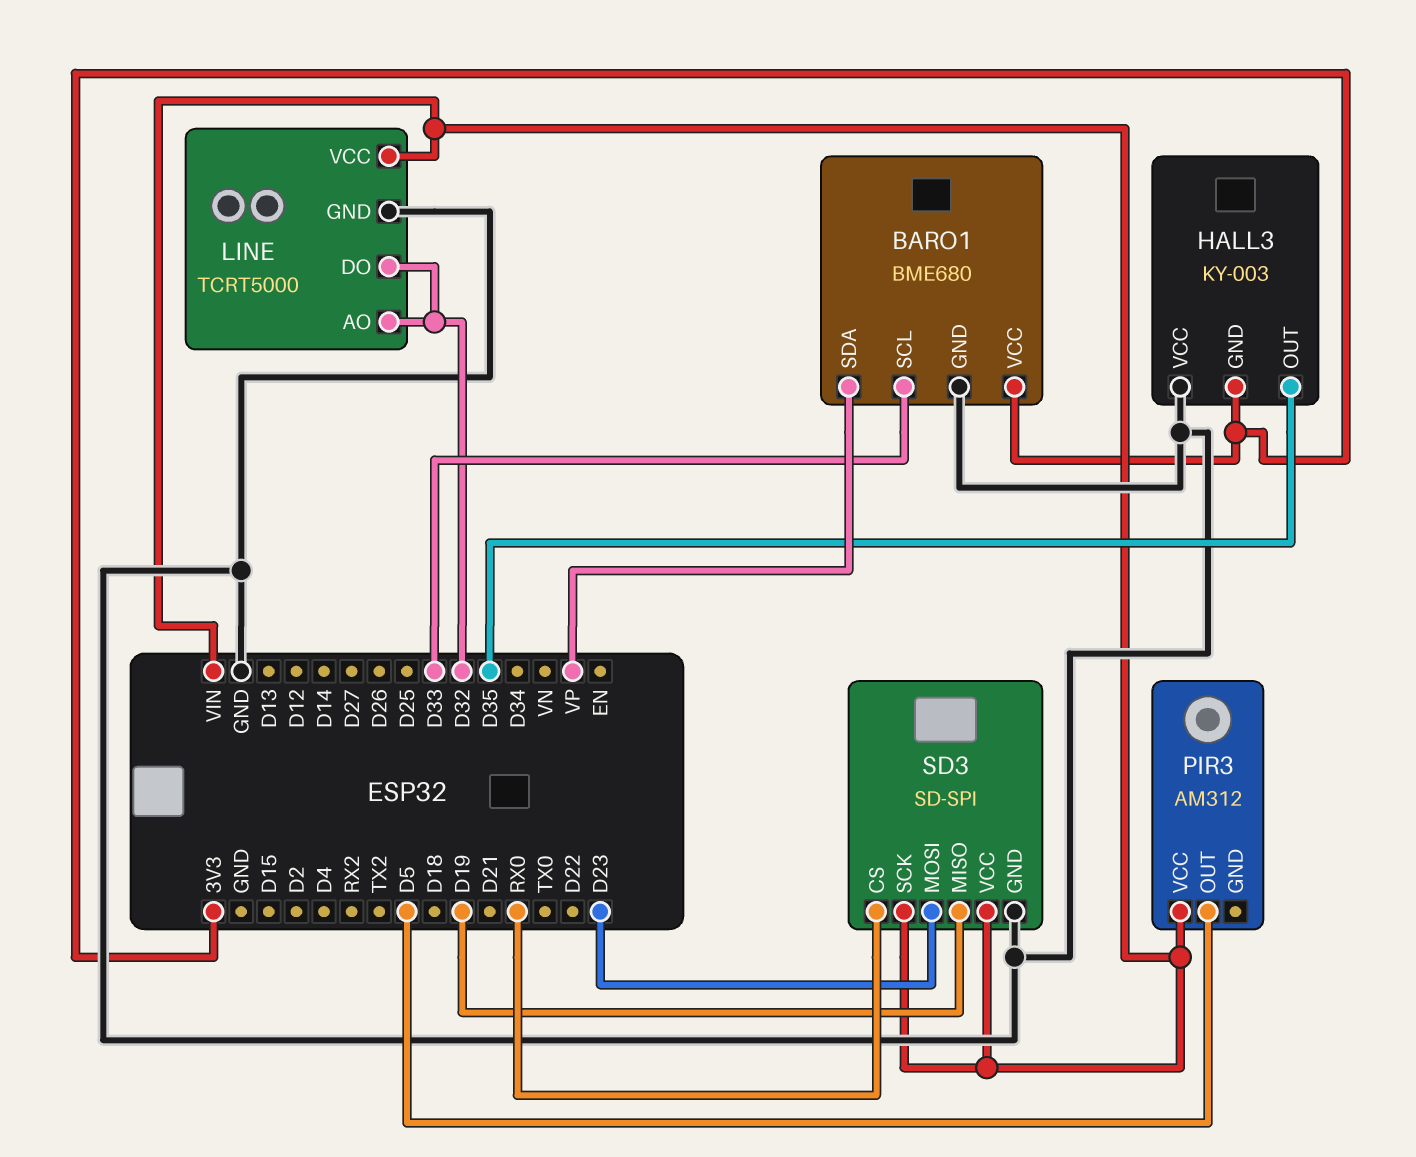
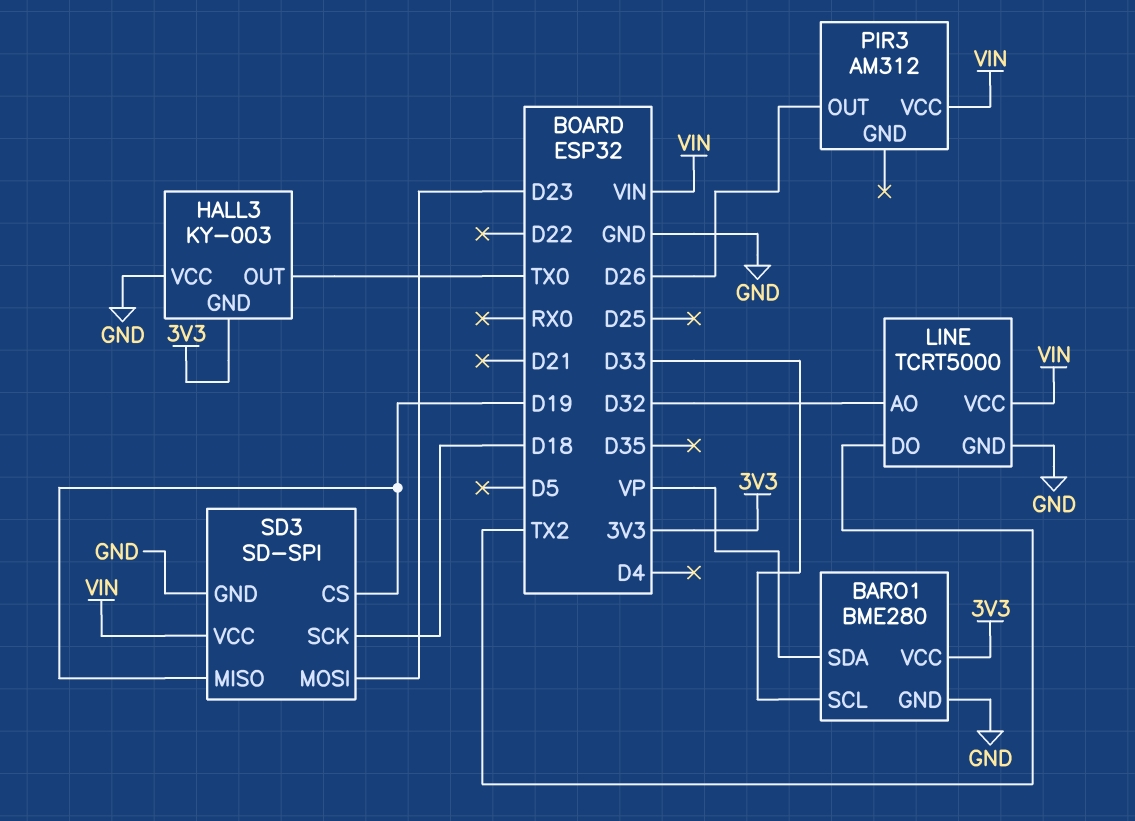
BARO1: BME680 -> BME280
HALL3 pin OUT: D35 -> TX0
LINE pin DO: D32 -> TX2
PIR3 pin OUT: D5 -> D26
SD3 pin CS: RX0 -> D19
SD3 pin SCK: VIN -> D18

